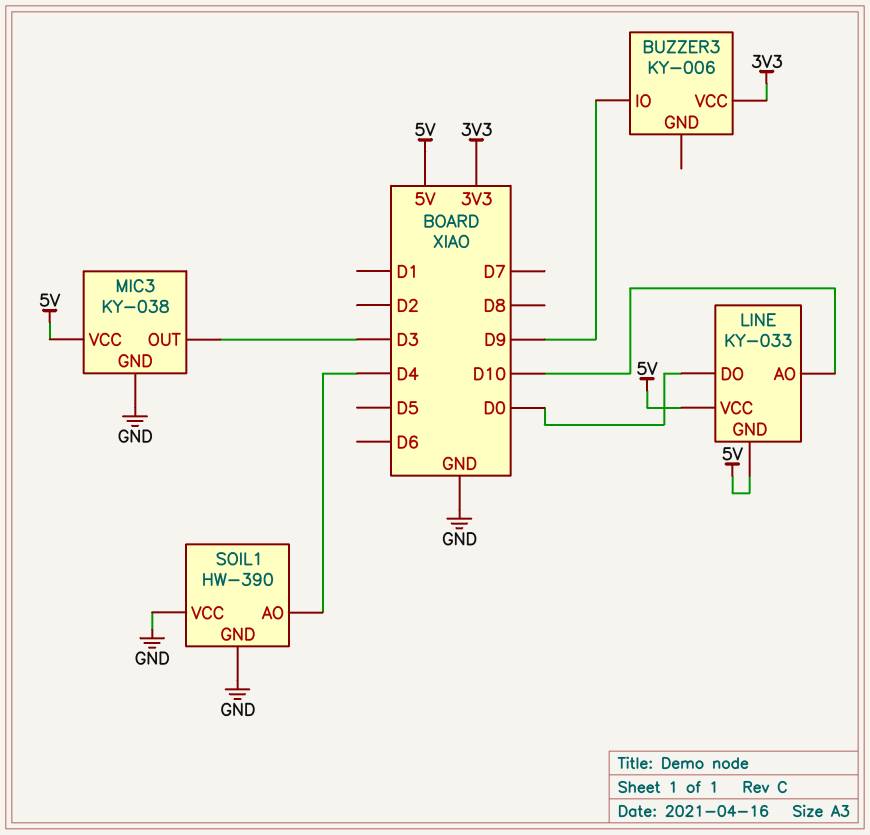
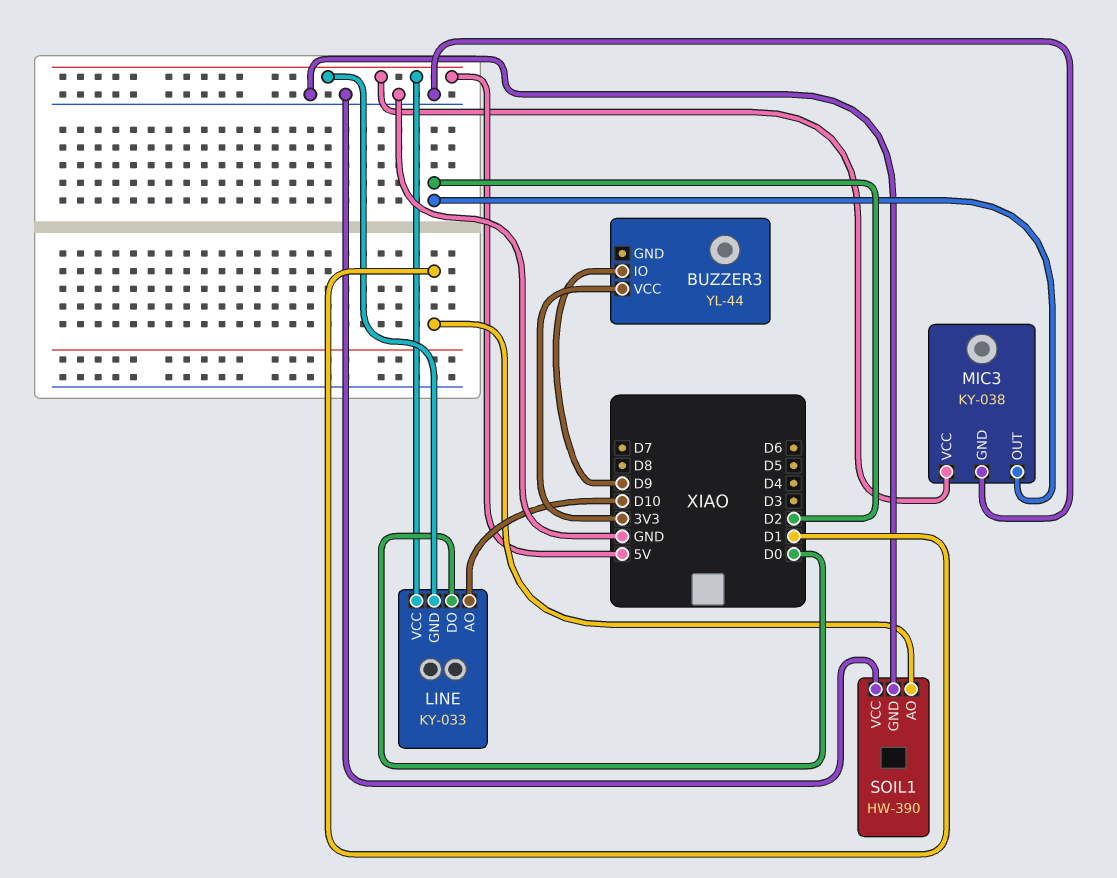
BUZZER3: KY-006 -> YL-44
MIC3 pin OUT: D3 -> D2
SOIL1 pin AO: D4 -> D1

